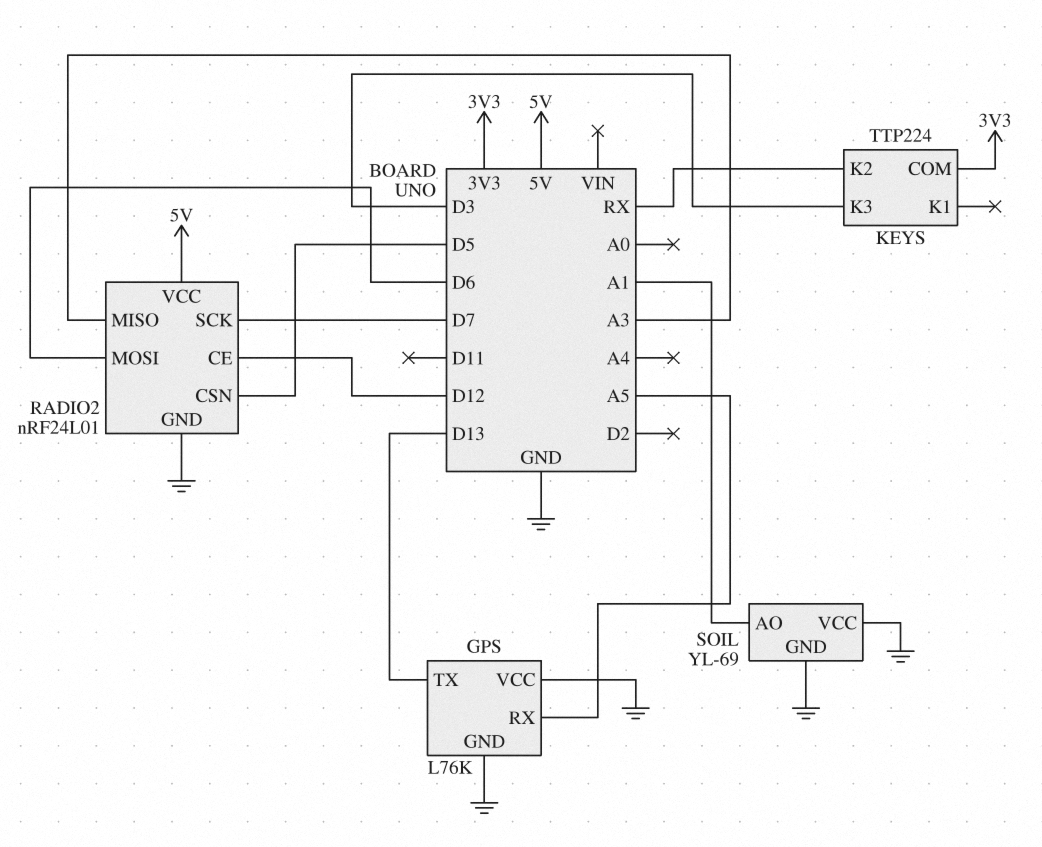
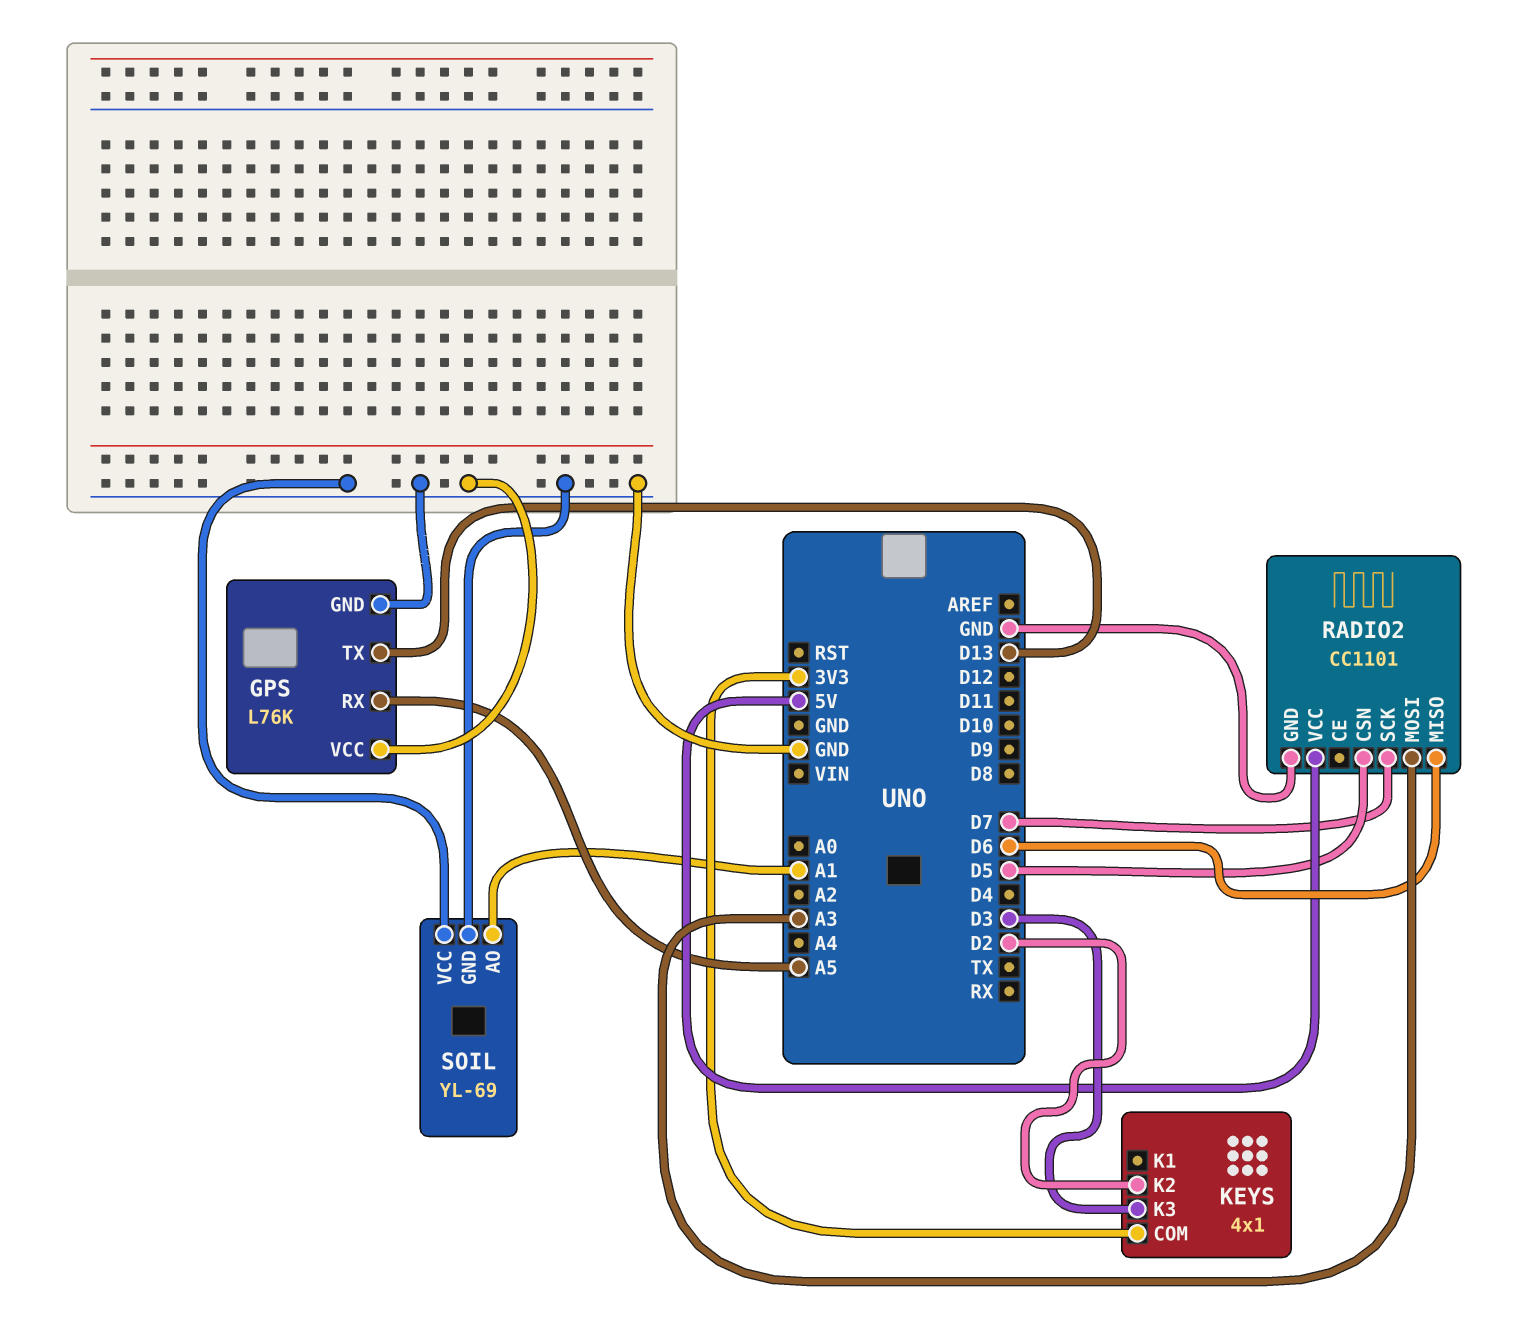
KEYS: TTP224 -> 4x1
KEYS pin K2: RX -> D2
RADIO2: nRF24L01 -> CC1101
RADIO2 pin CE: D12 -> none
RADIO2 pin MISO: A3 -> D6
RADIO2 pin MOSI: D6 -> A3

